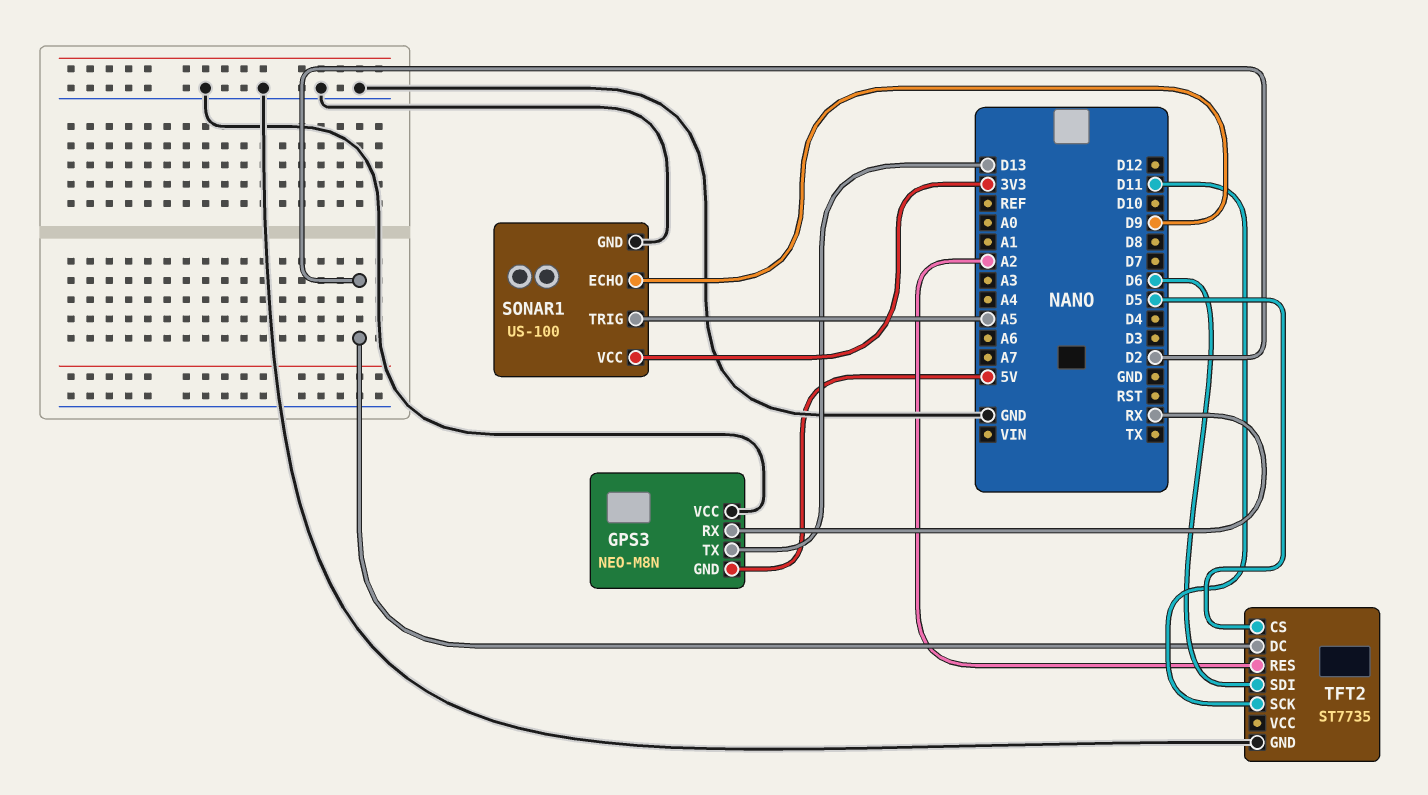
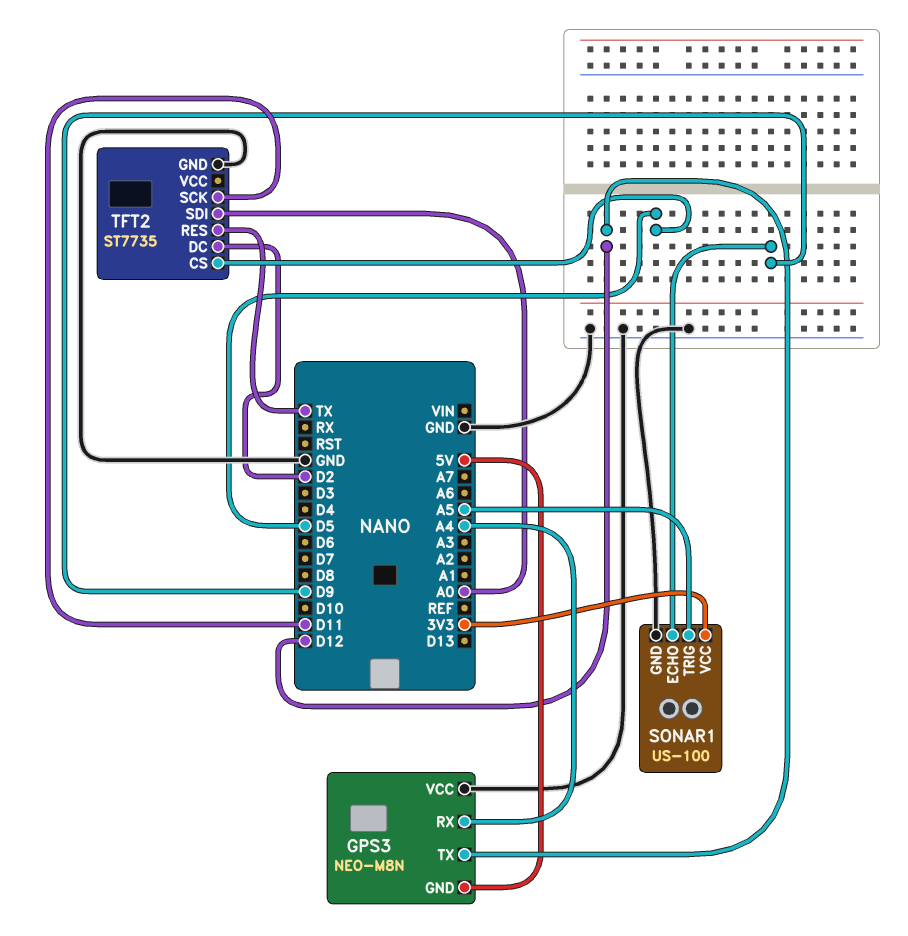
GPS3 pin RX: RX -> A4
GPS3 pin TX: D13 -> D12
TFT2 pin RES: A2 -> TX
TFT2 pin SDI: D6 -> A0

